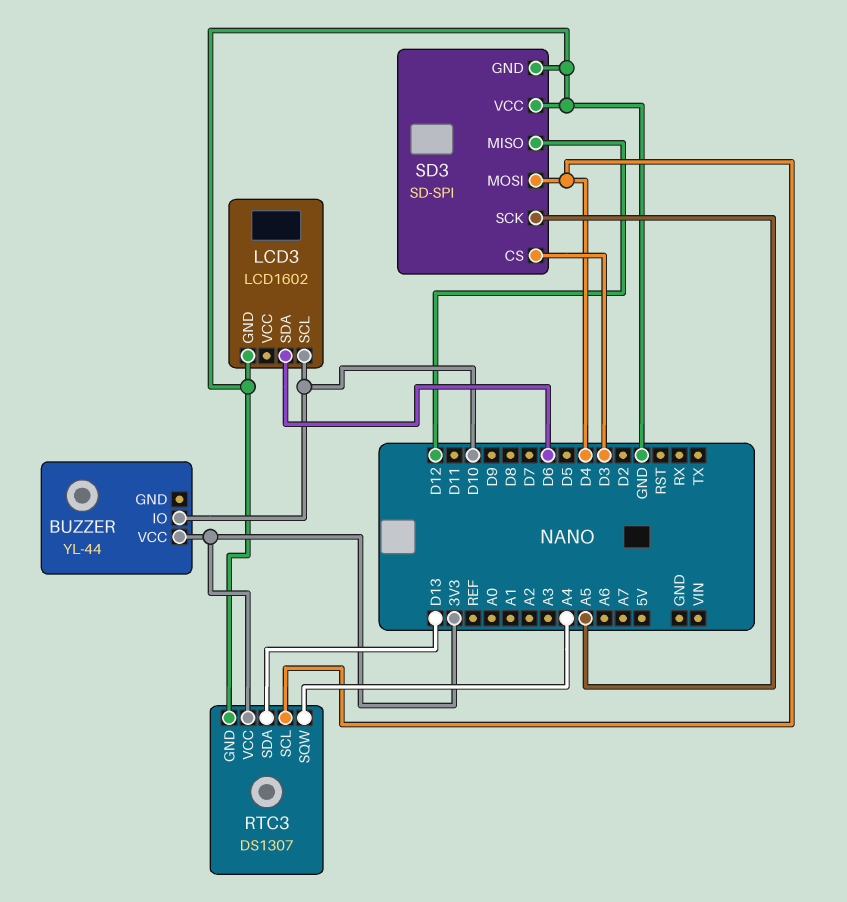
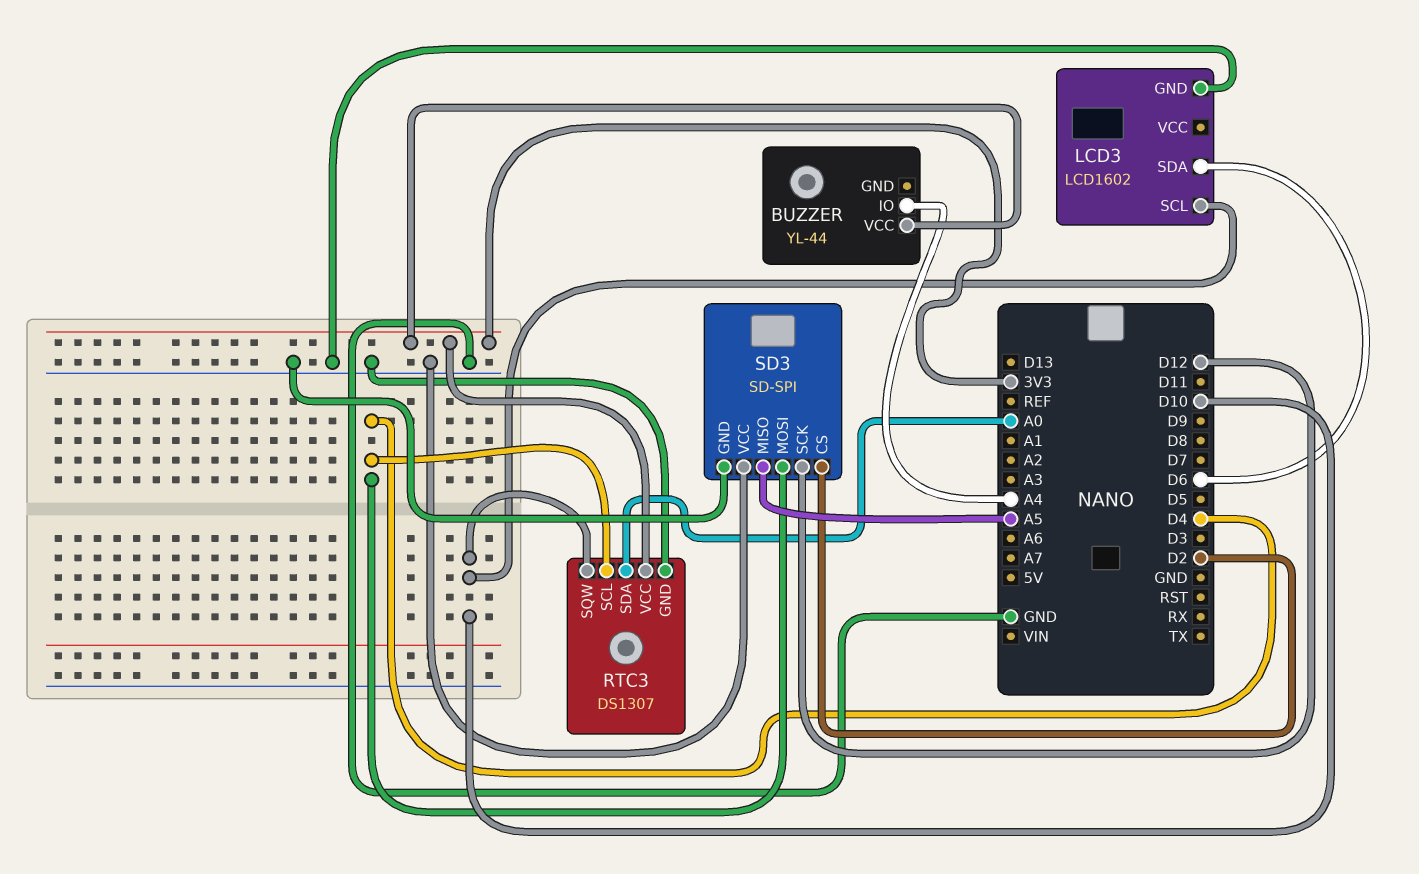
BUZZER pin IO: D10 -> A4
RTC3 pin SDA: D13 -> A0
RTC3 pin SQW: A4 -> D10
SD3 pin CS: D3 -> D2
SD3 pin MISO: D12 -> A5
SD3 pin SCK: A5 -> D12

